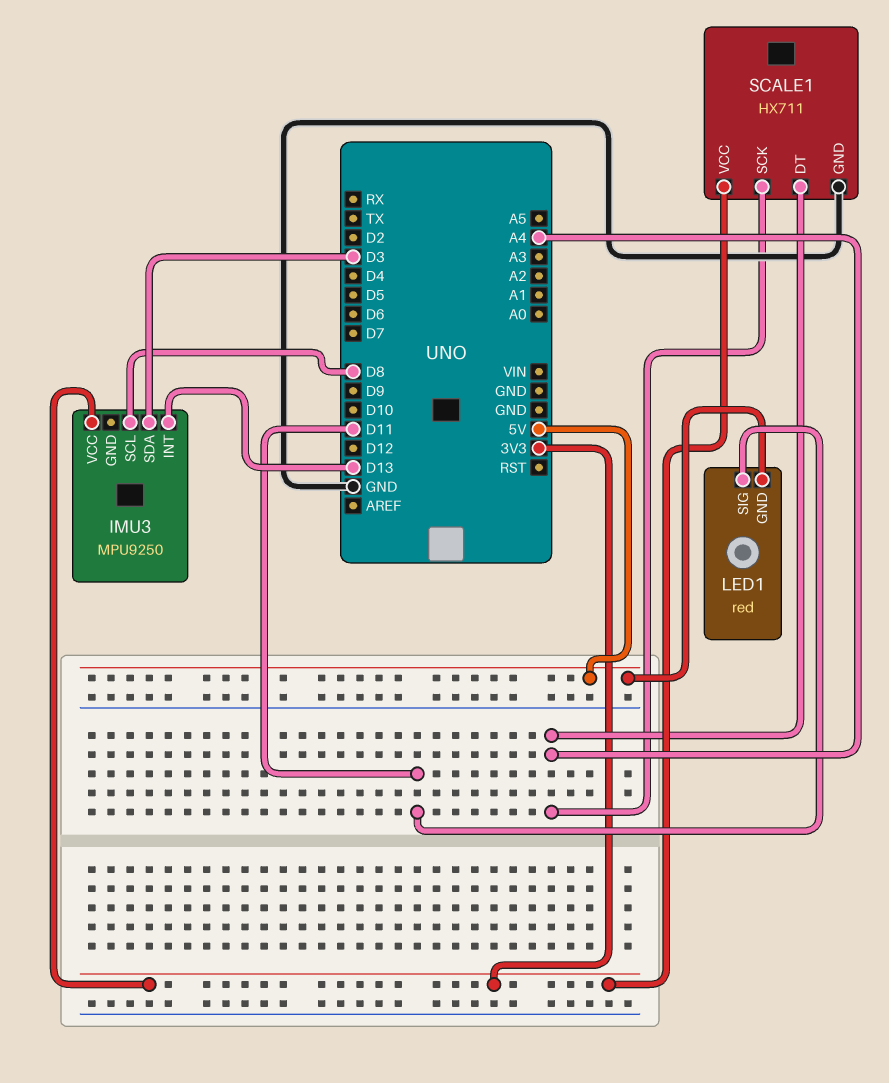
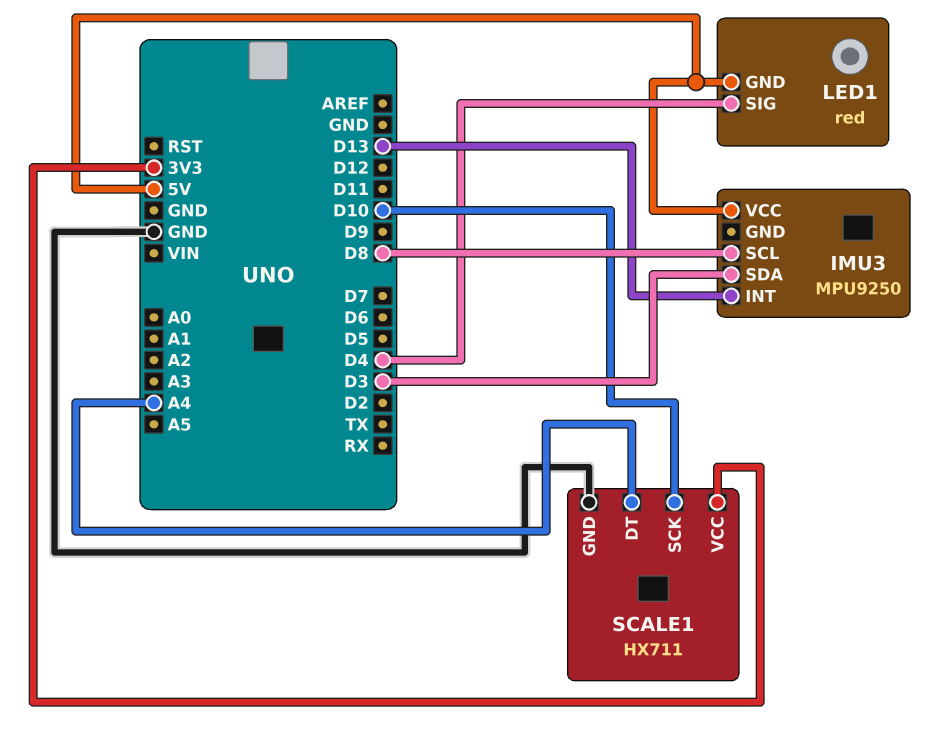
IMU3 pin VCC: 3V3 -> 5V
LED1 pin SIG: D11 -> D4
SCALE1 pin SCK: A4 -> D10

